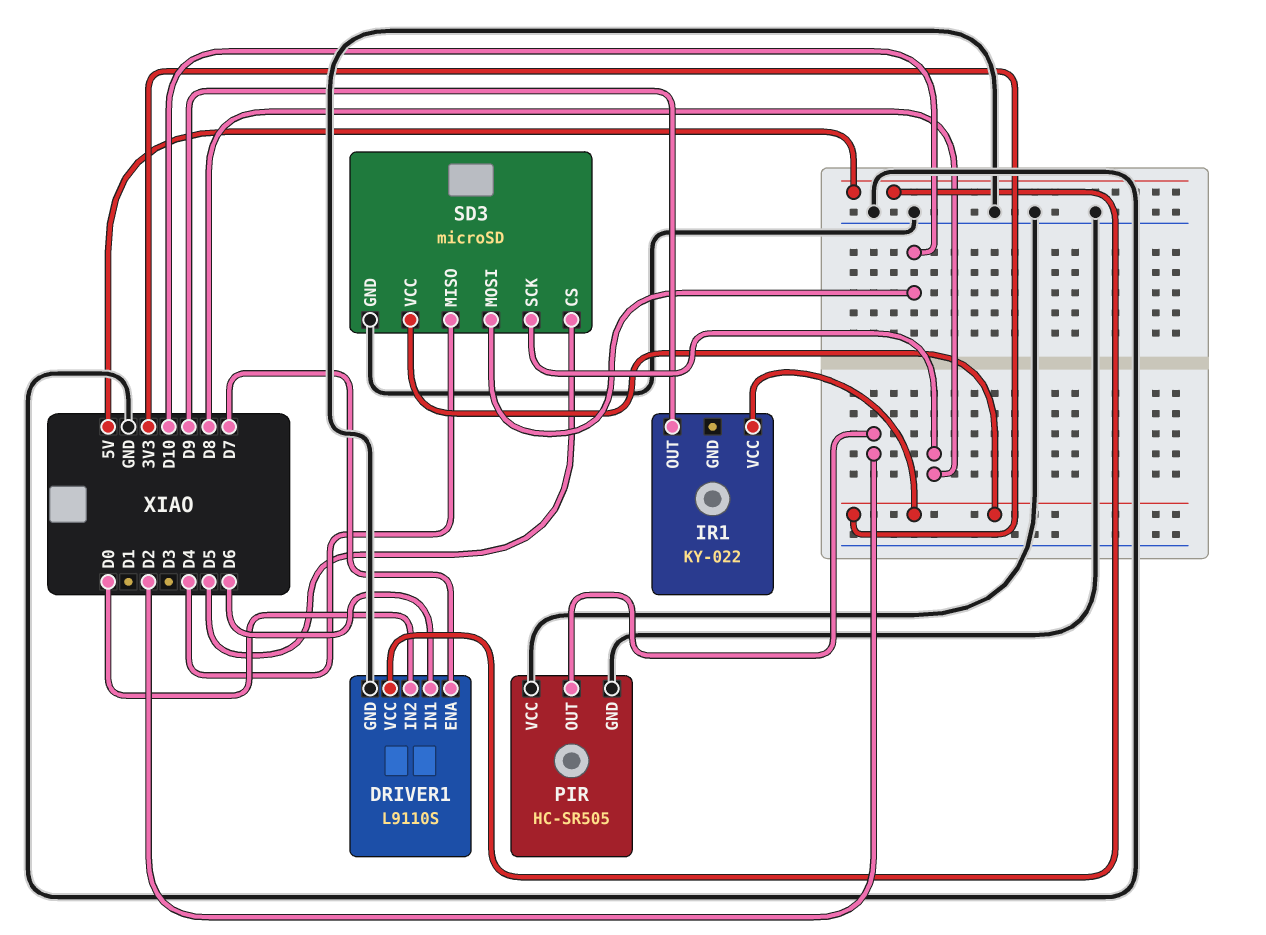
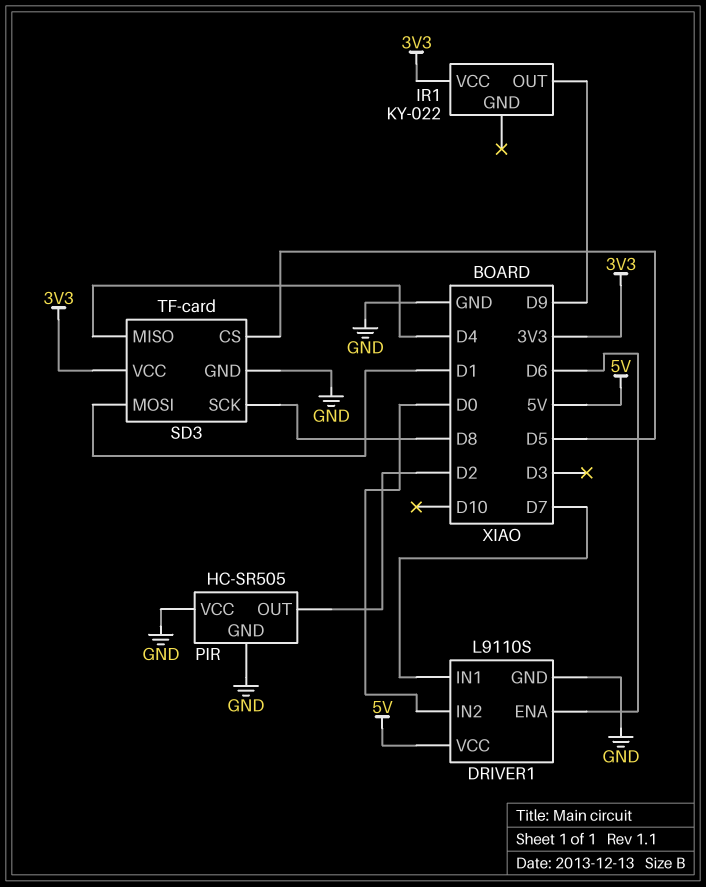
DRIVER1 pin ENA: D7 -> D6
DRIVER1 pin IN1: D6 -> D7
SD3: microSD -> TF-card
SD3 pin MOSI: D10 -> D1

